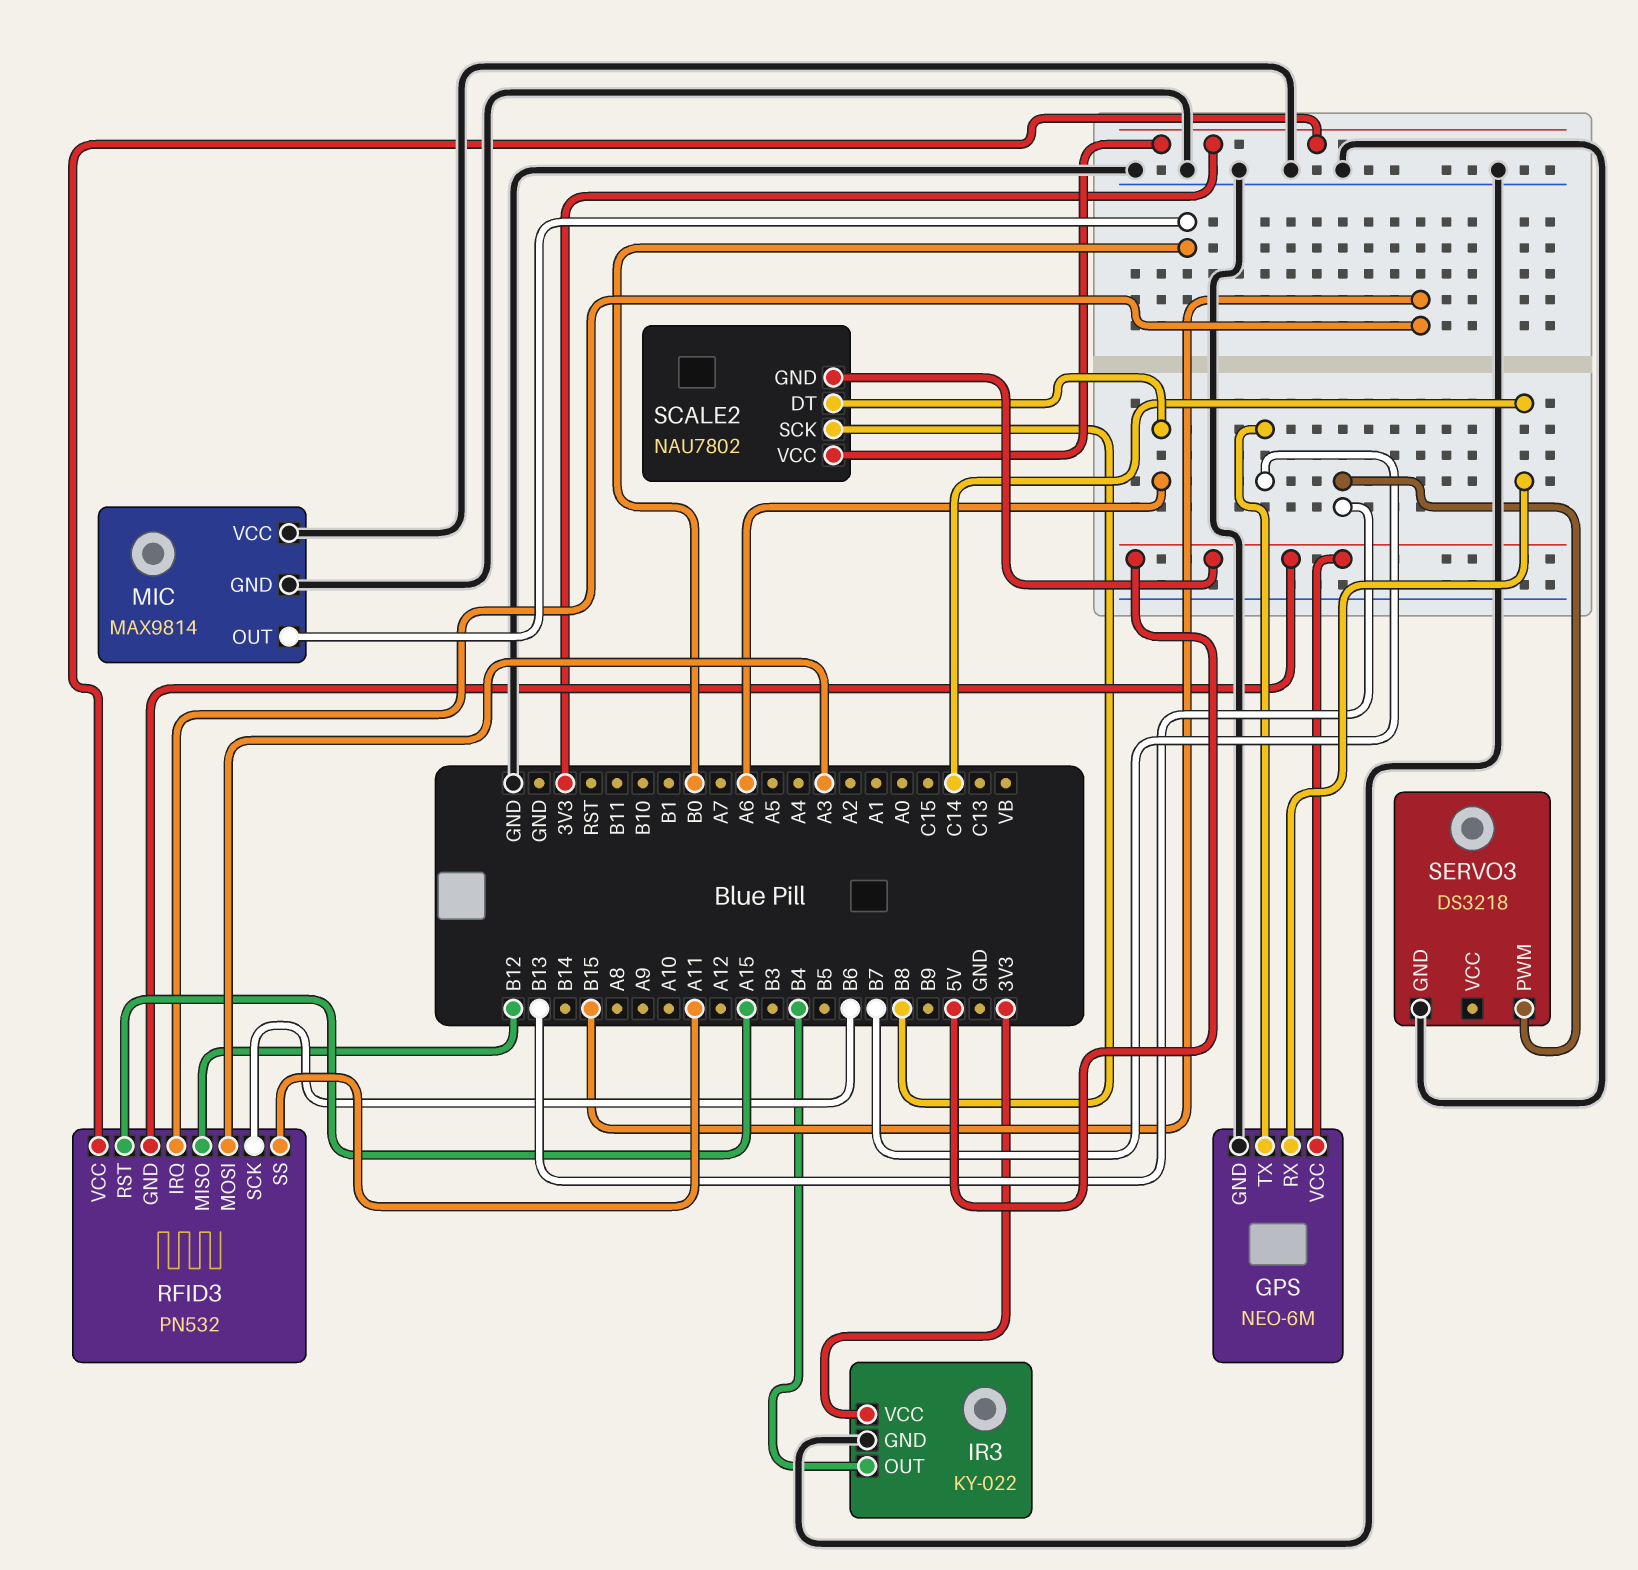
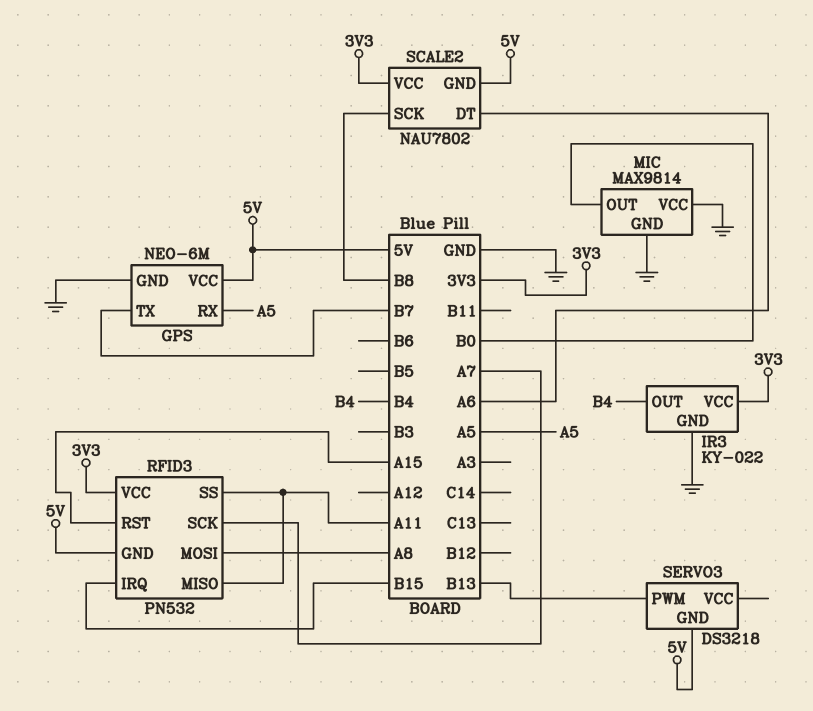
GPS pin RX: C14 -> A5
RFID3 pin MISO: B12 -> A11
RFID3 pin MOSI: A3 -> A8
RFID3 pin SCK: B6 -> A7
SERVO3 pin GND: GND -> 5V

